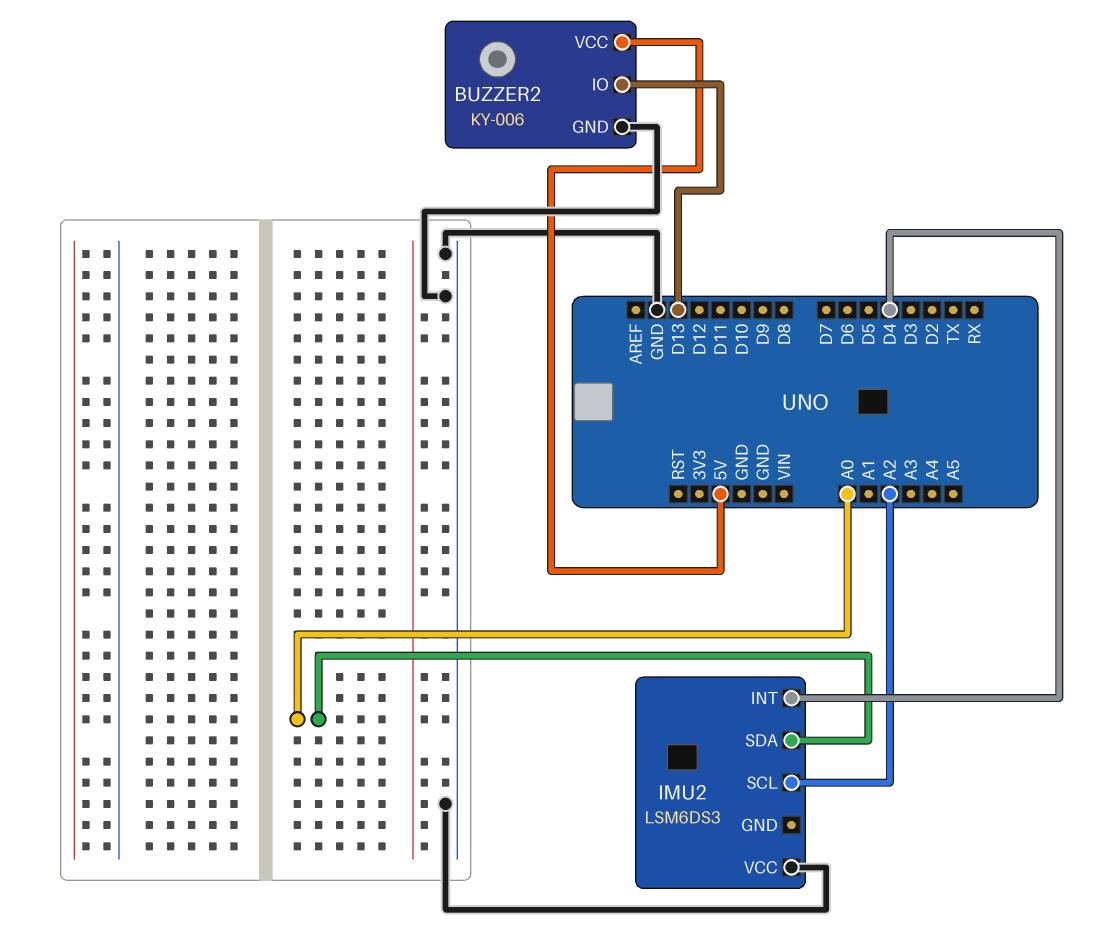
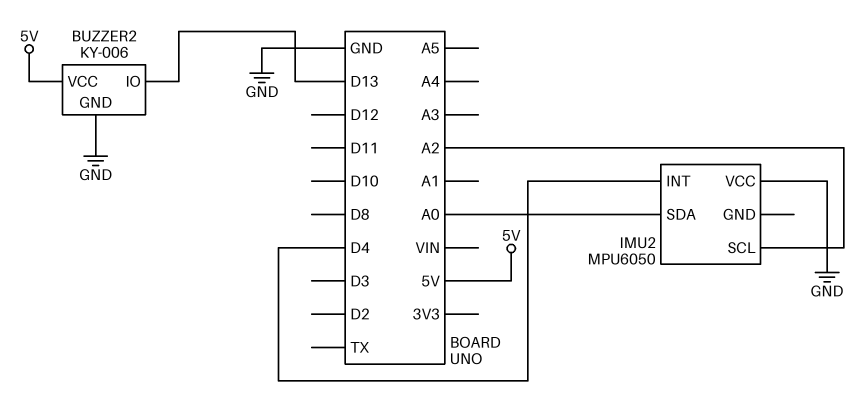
IMU2: LSM6DS3 -> MPU6050

